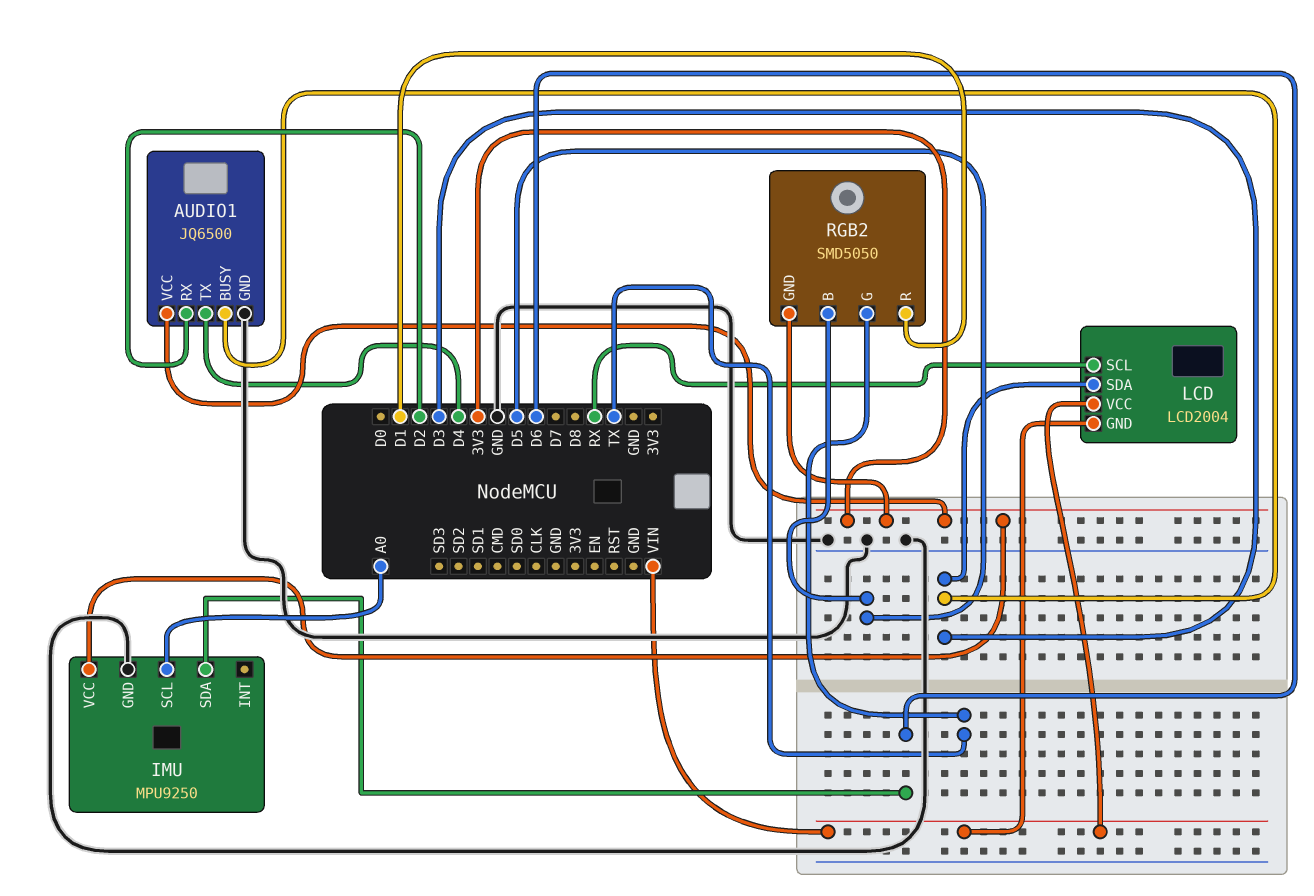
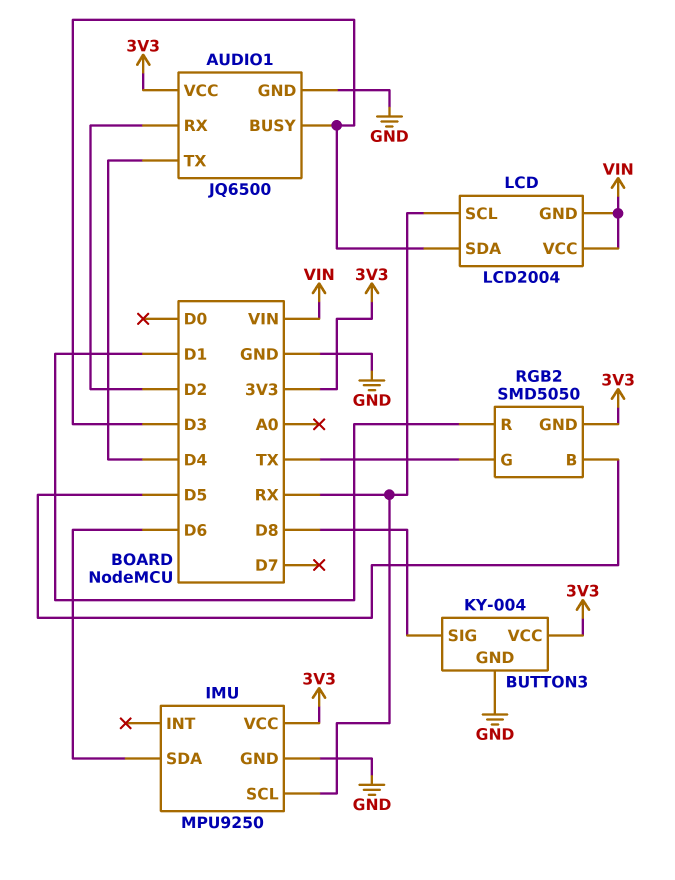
BUTTON3: none -> KY-004
BUTTON3 pin GND: none -> GND
BUTTON3 pin SIG: none -> D8
BUTTON3 pin VCC: none -> 3V3
IMU pin SCL: A0 -> RX

